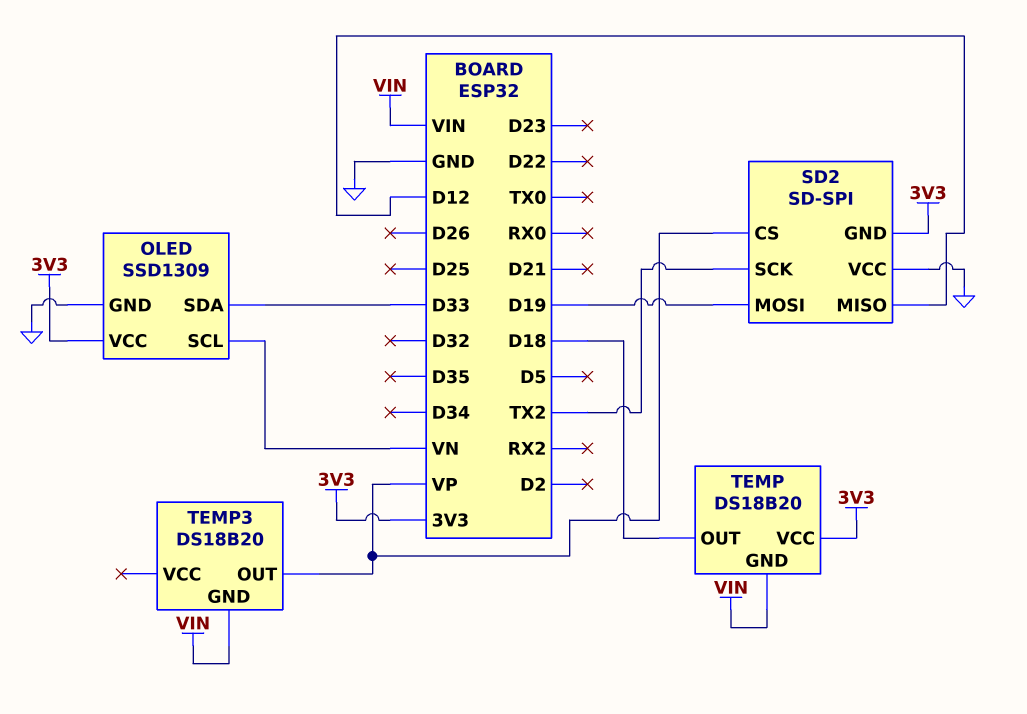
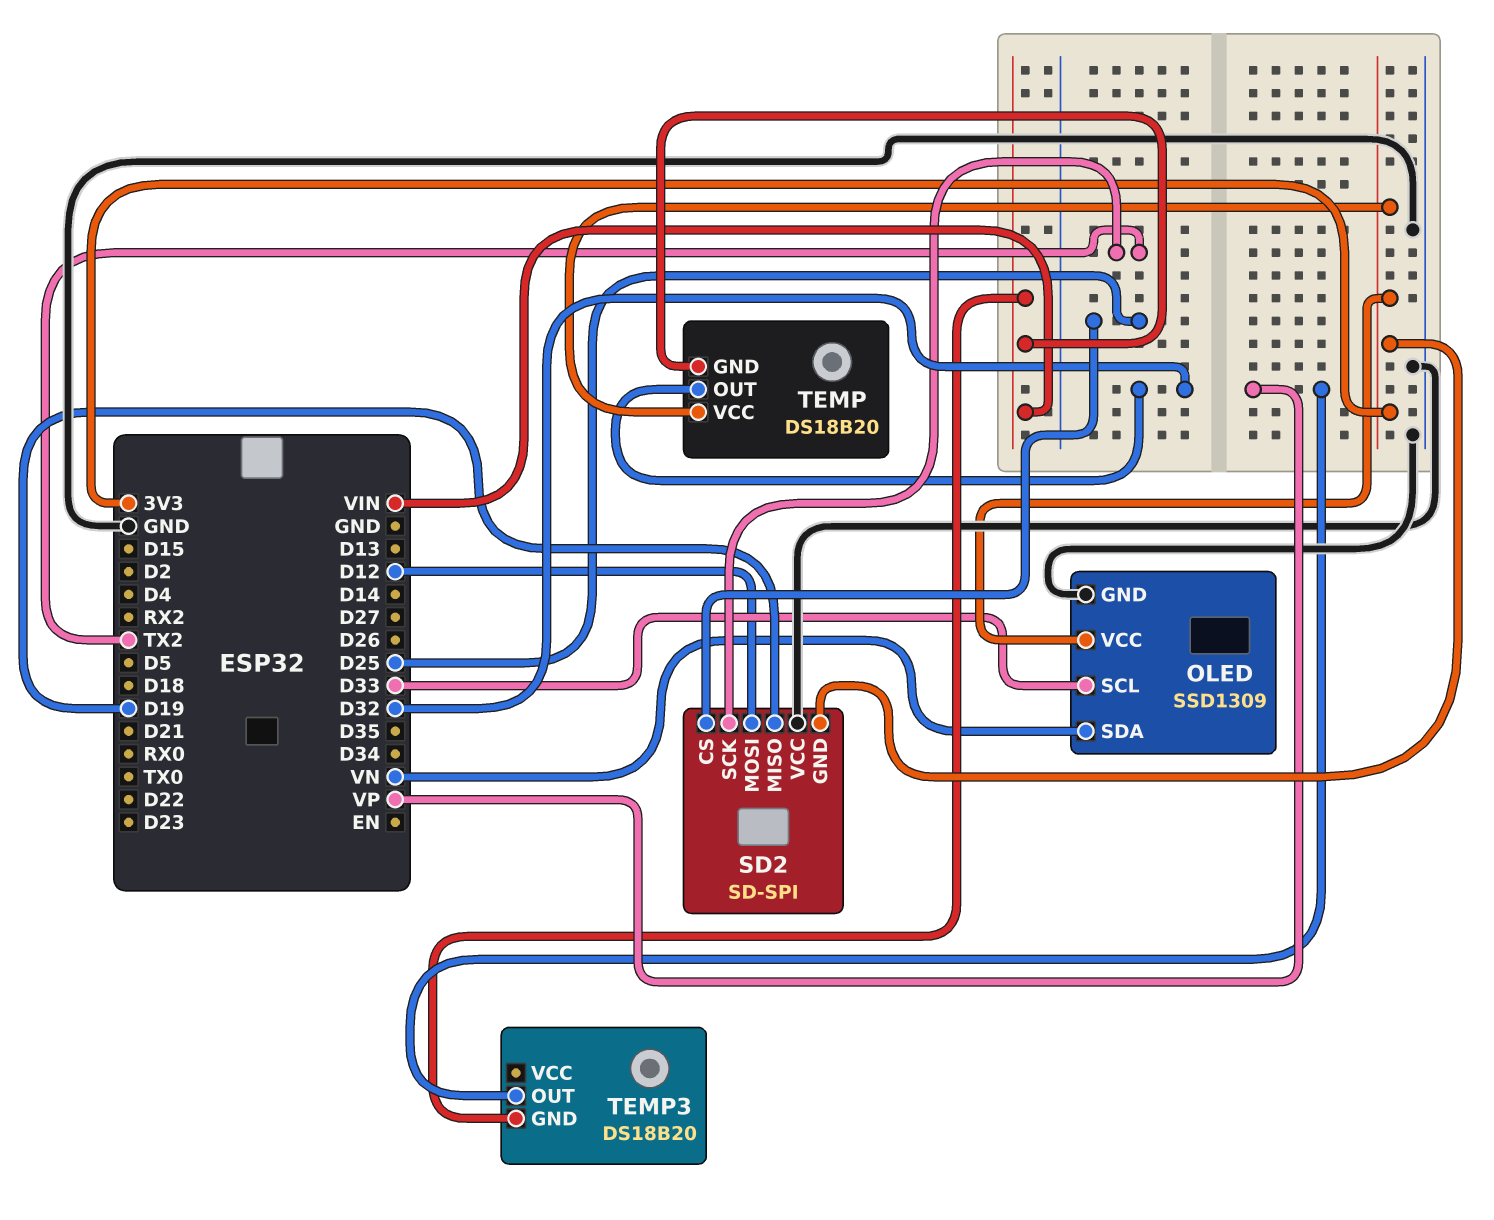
OLED pin SCL: VN -> D33
OLED pin SDA: D33 -> VN
SD2 pin CS: VP -> D25
SD2 pin MISO: D12 -> D19
SD2 pin MOSI: D19 -> D12
TEMP pin OUT: D18 -> D32

